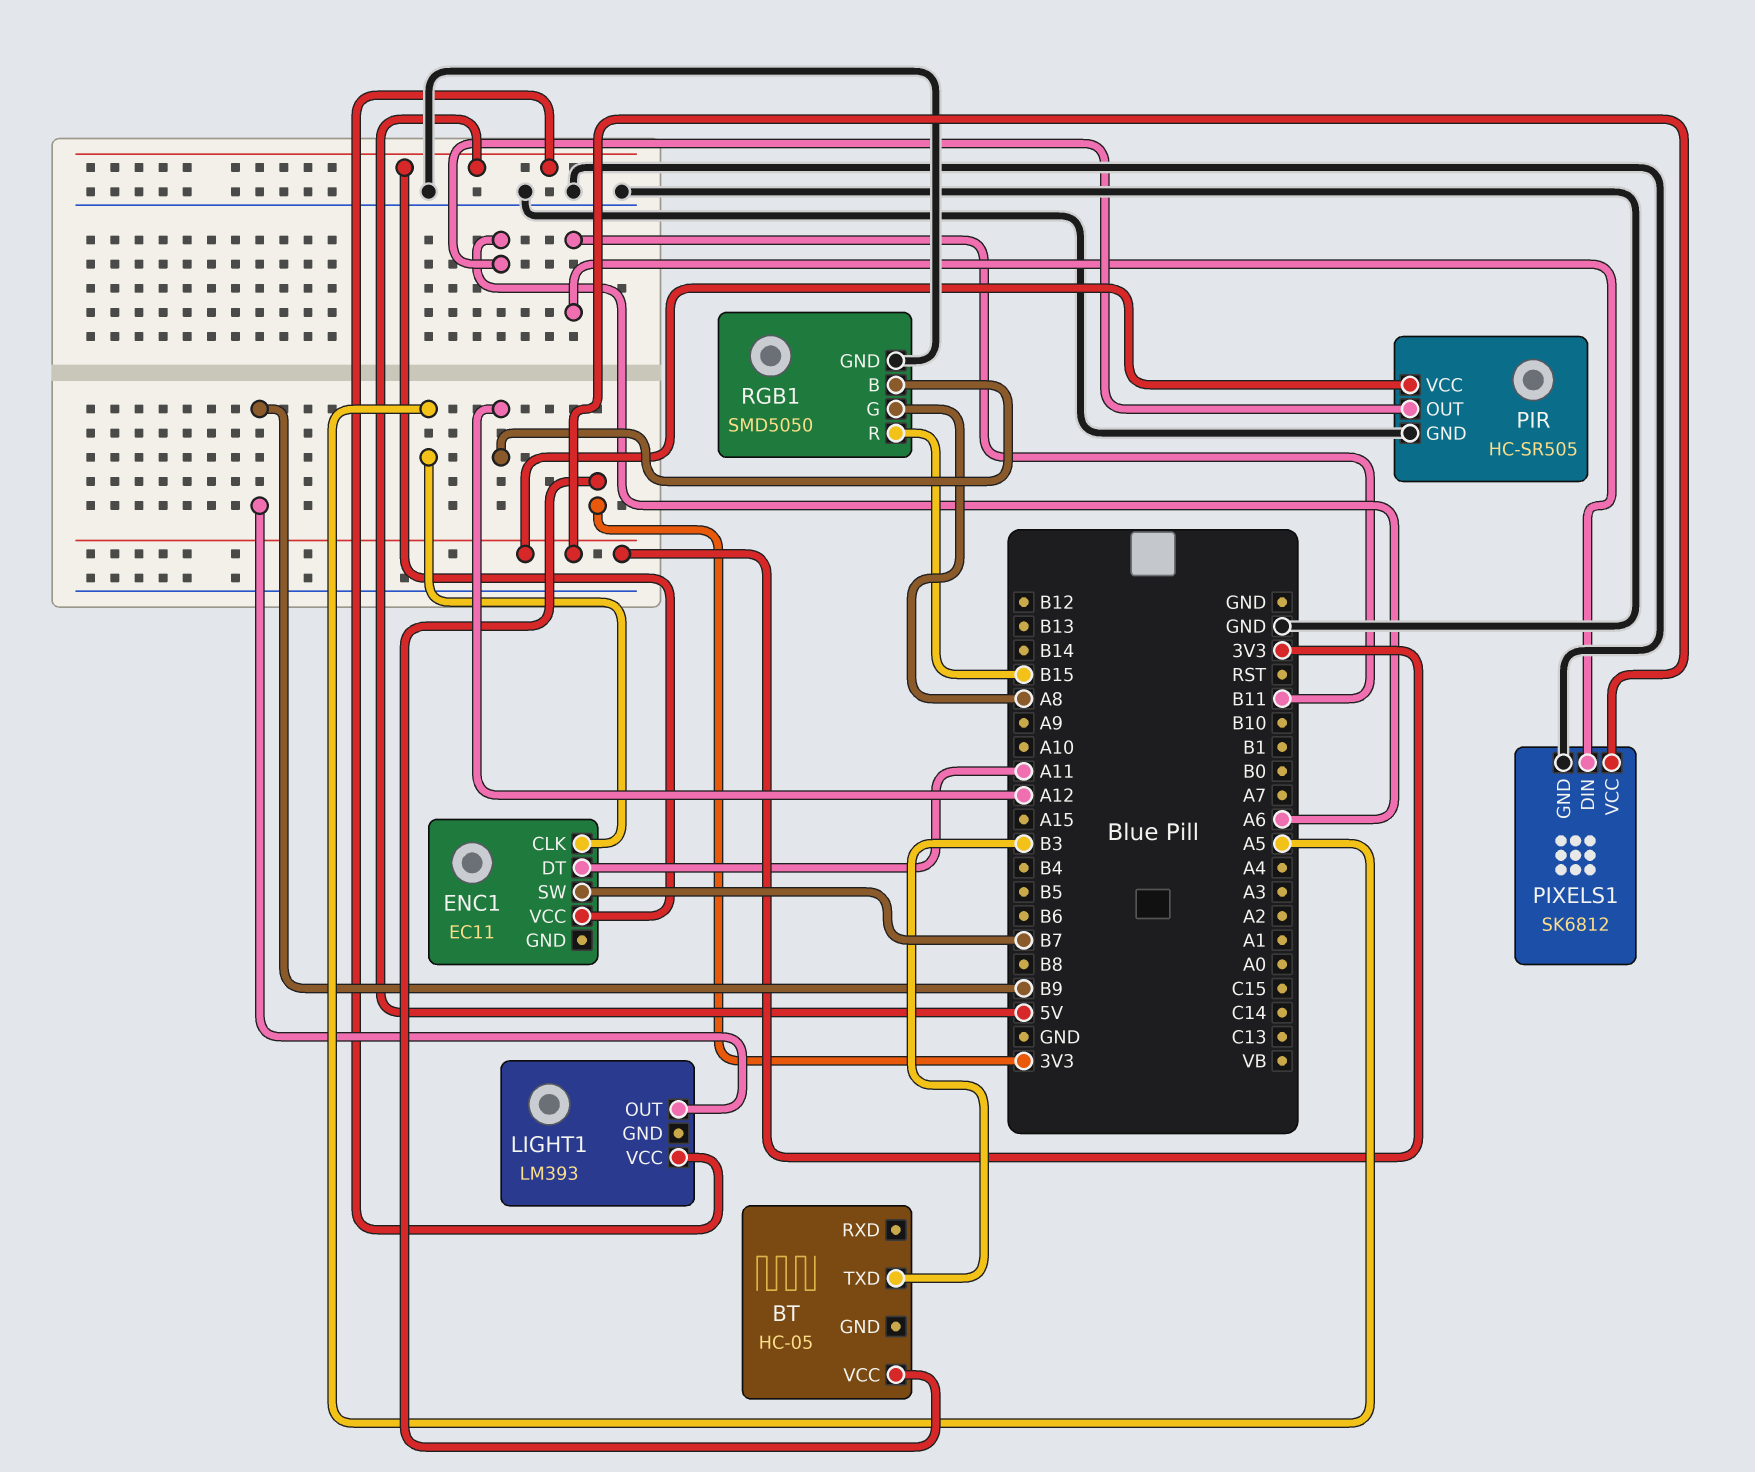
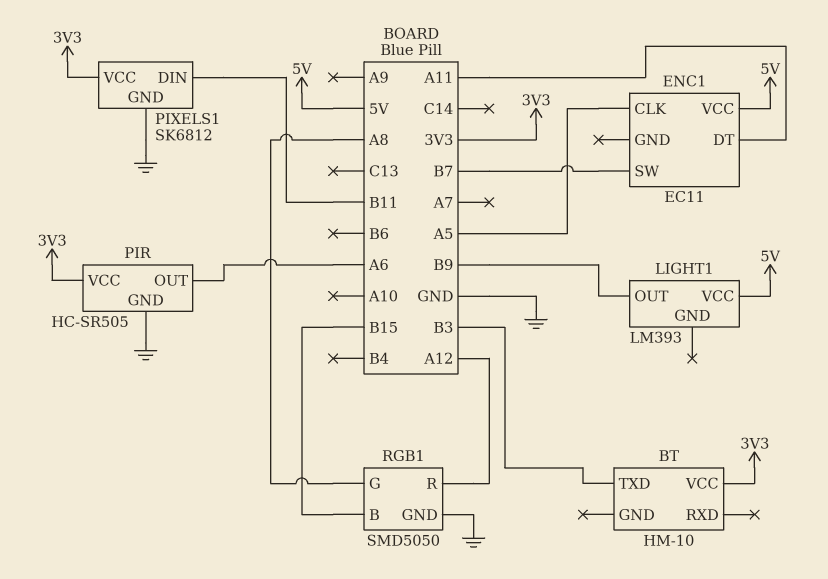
BT: HC-05 -> HM-10
RGB1 pin B: A12 -> B15
RGB1 pin R: B15 -> A12

